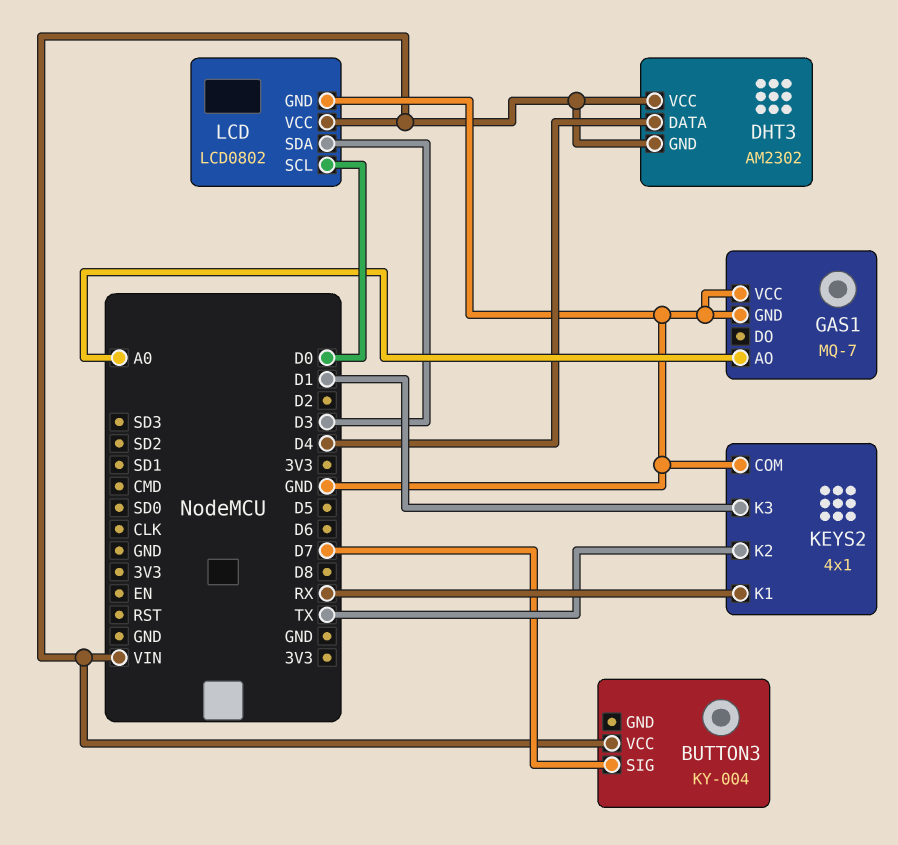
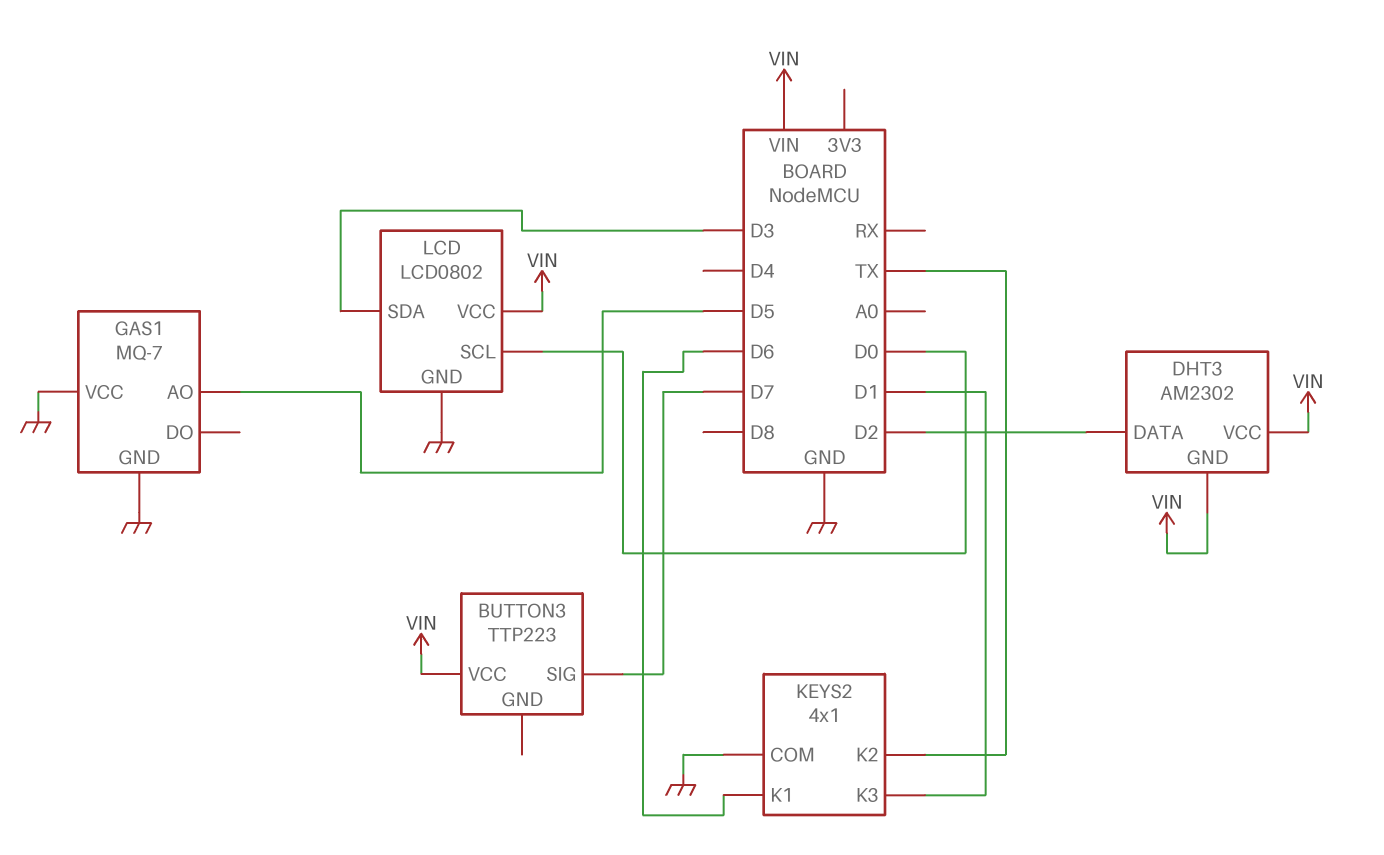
BUTTON3: KY-004 -> TTP223
DHT3 pin DATA: D4 -> D2
GAS1 pin AO: A0 -> D5
KEYS2 pin K1: RX -> D6

